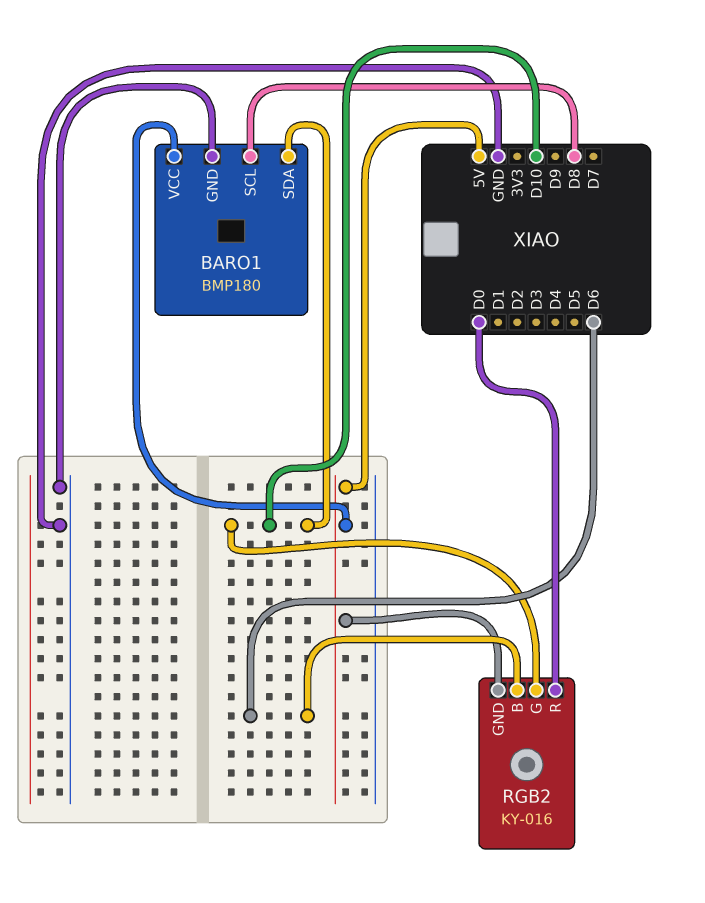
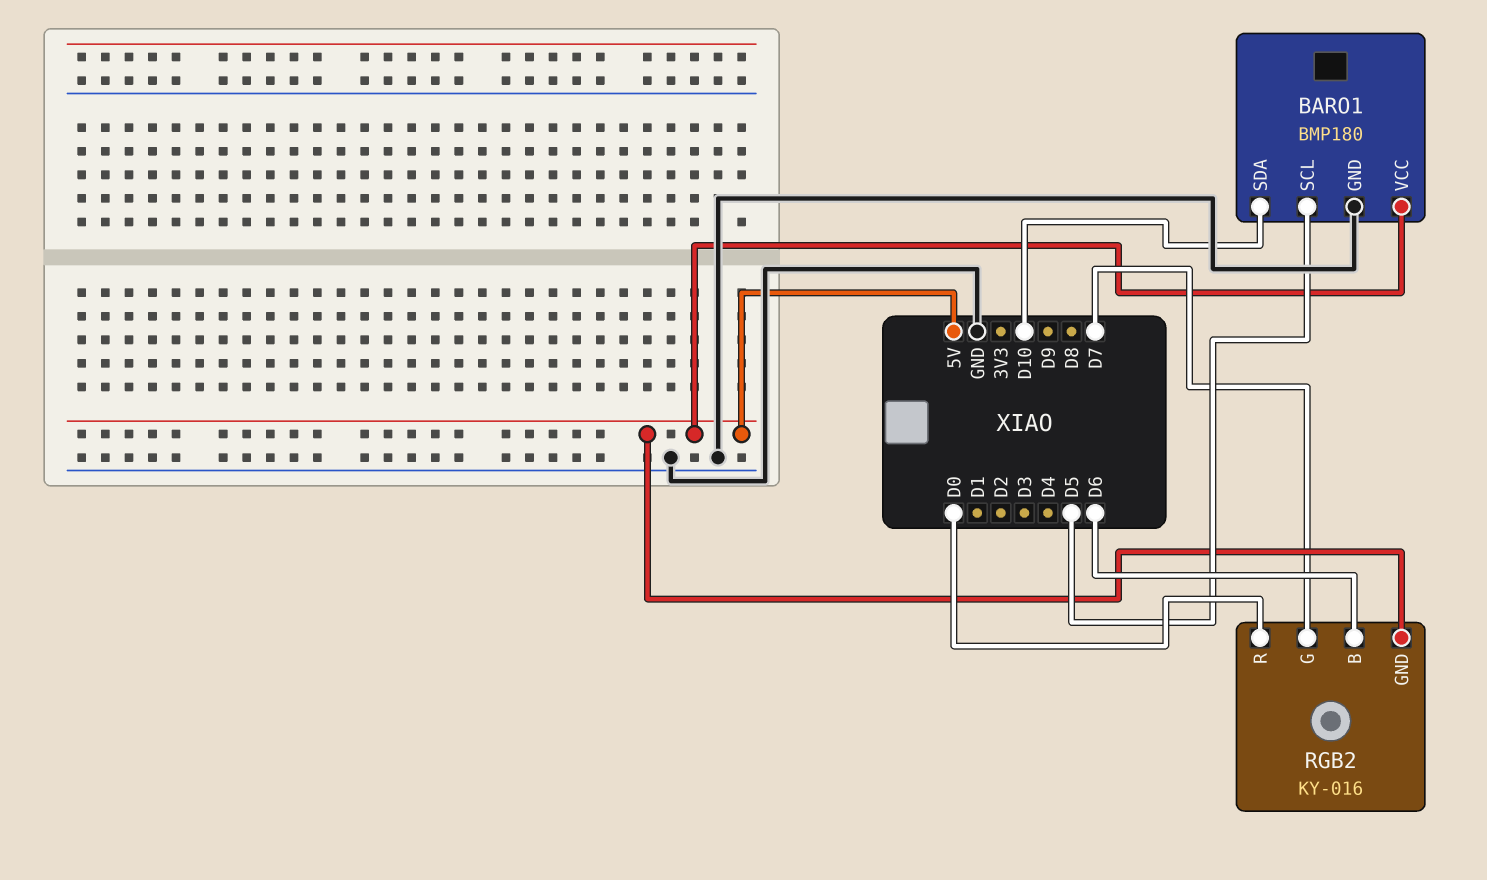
BARO1 pin SCL: D8 -> D5
RGB2 pin G: D10 -> D7

